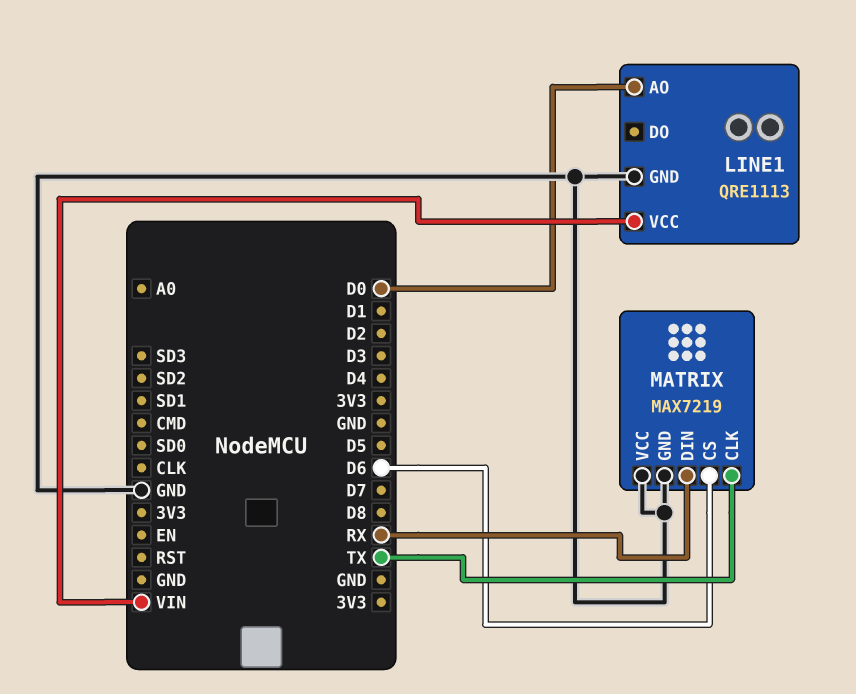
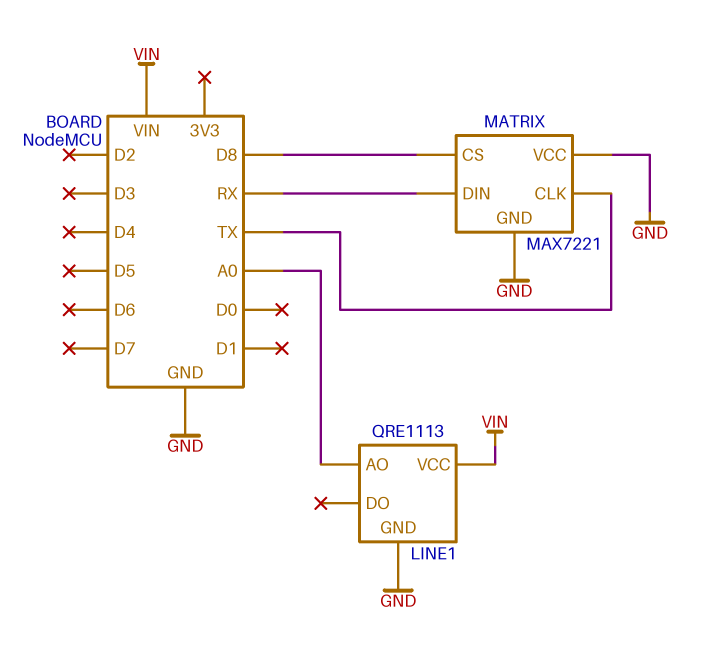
LINE1 pin AO: D0 -> A0
MATRIX: MAX7219 -> MAX7221
MATRIX pin CS: D6 -> D8

